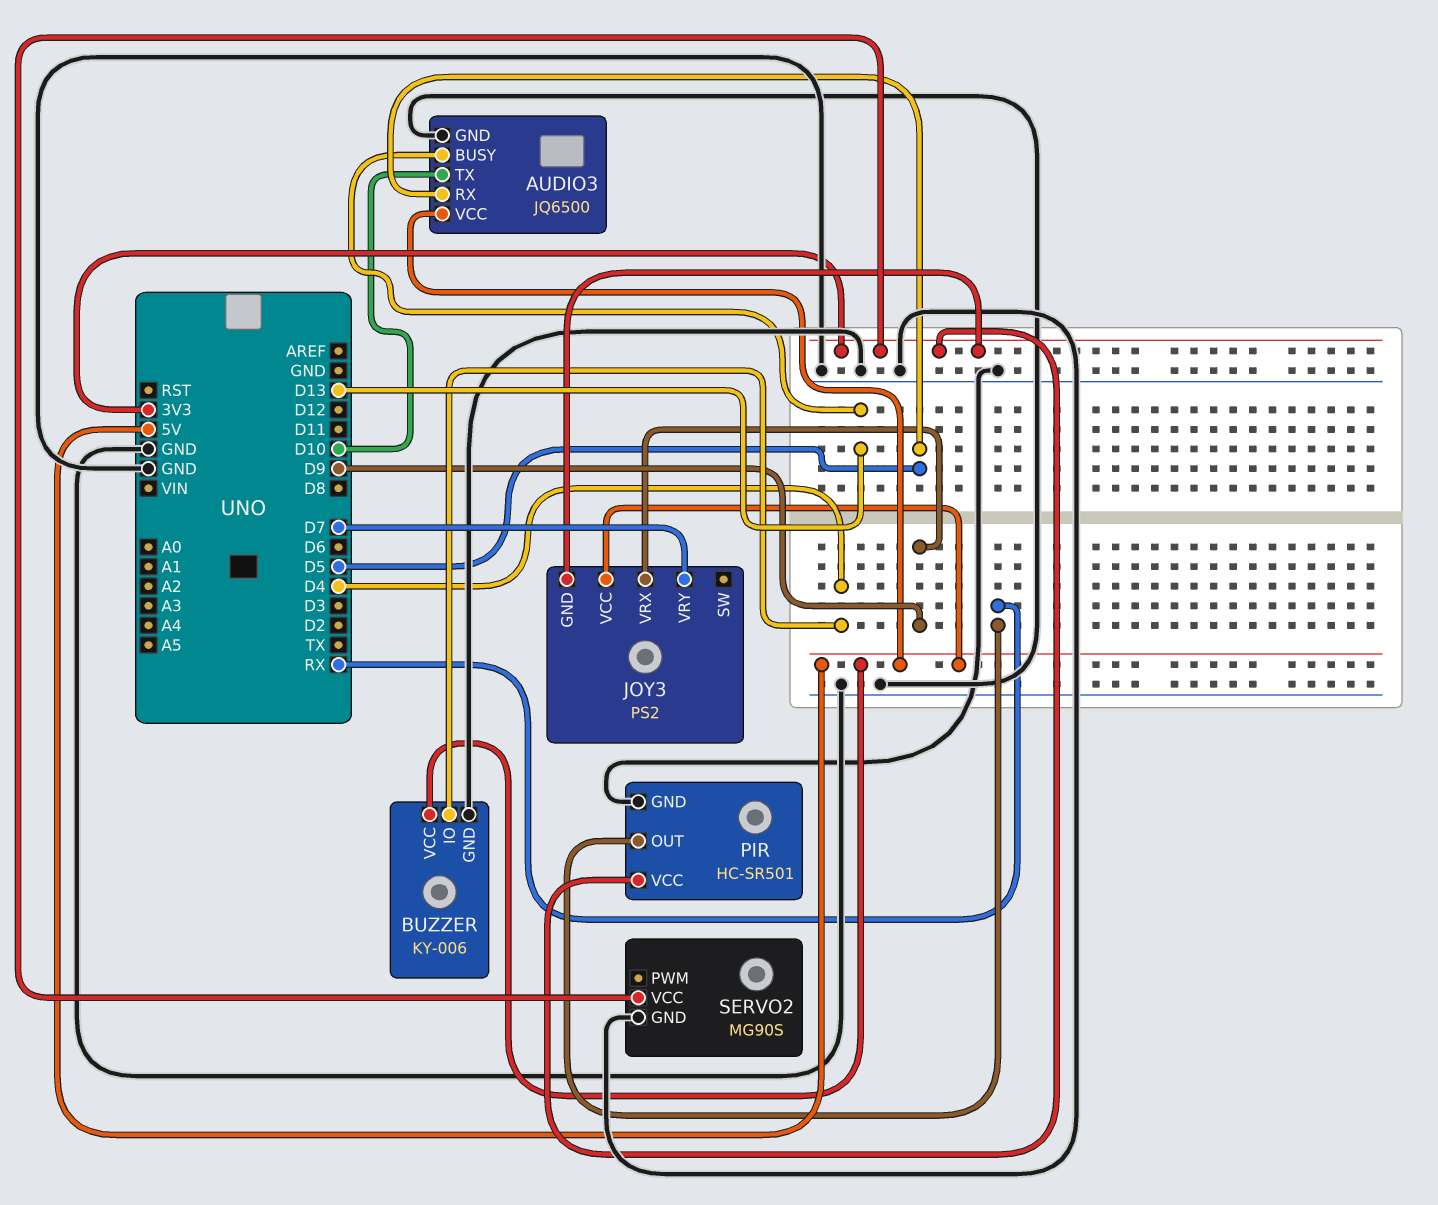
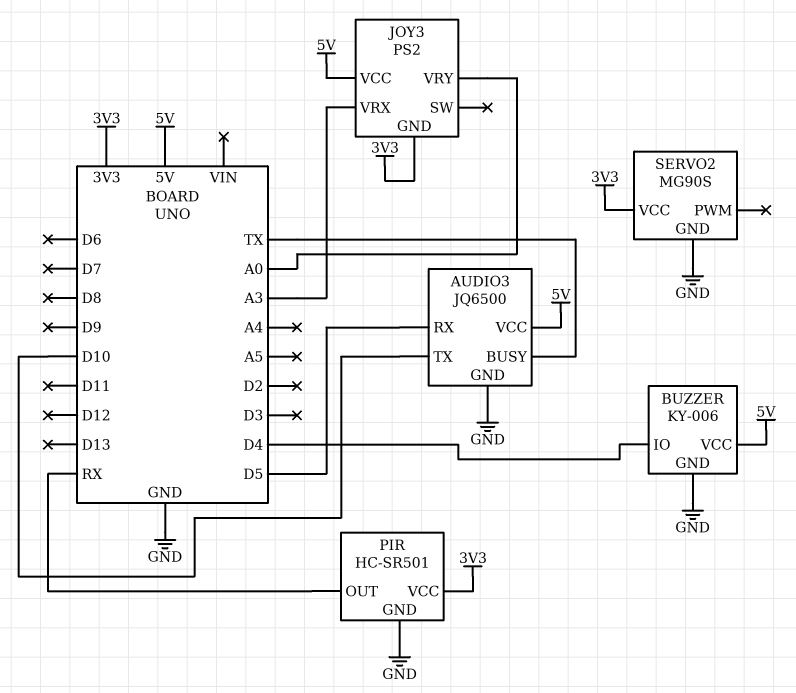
AUDIO3 pin BUSY: D13 -> TX
JOY3 pin VRX: D9 -> A3
JOY3 pin VRY: D7 -> A0

